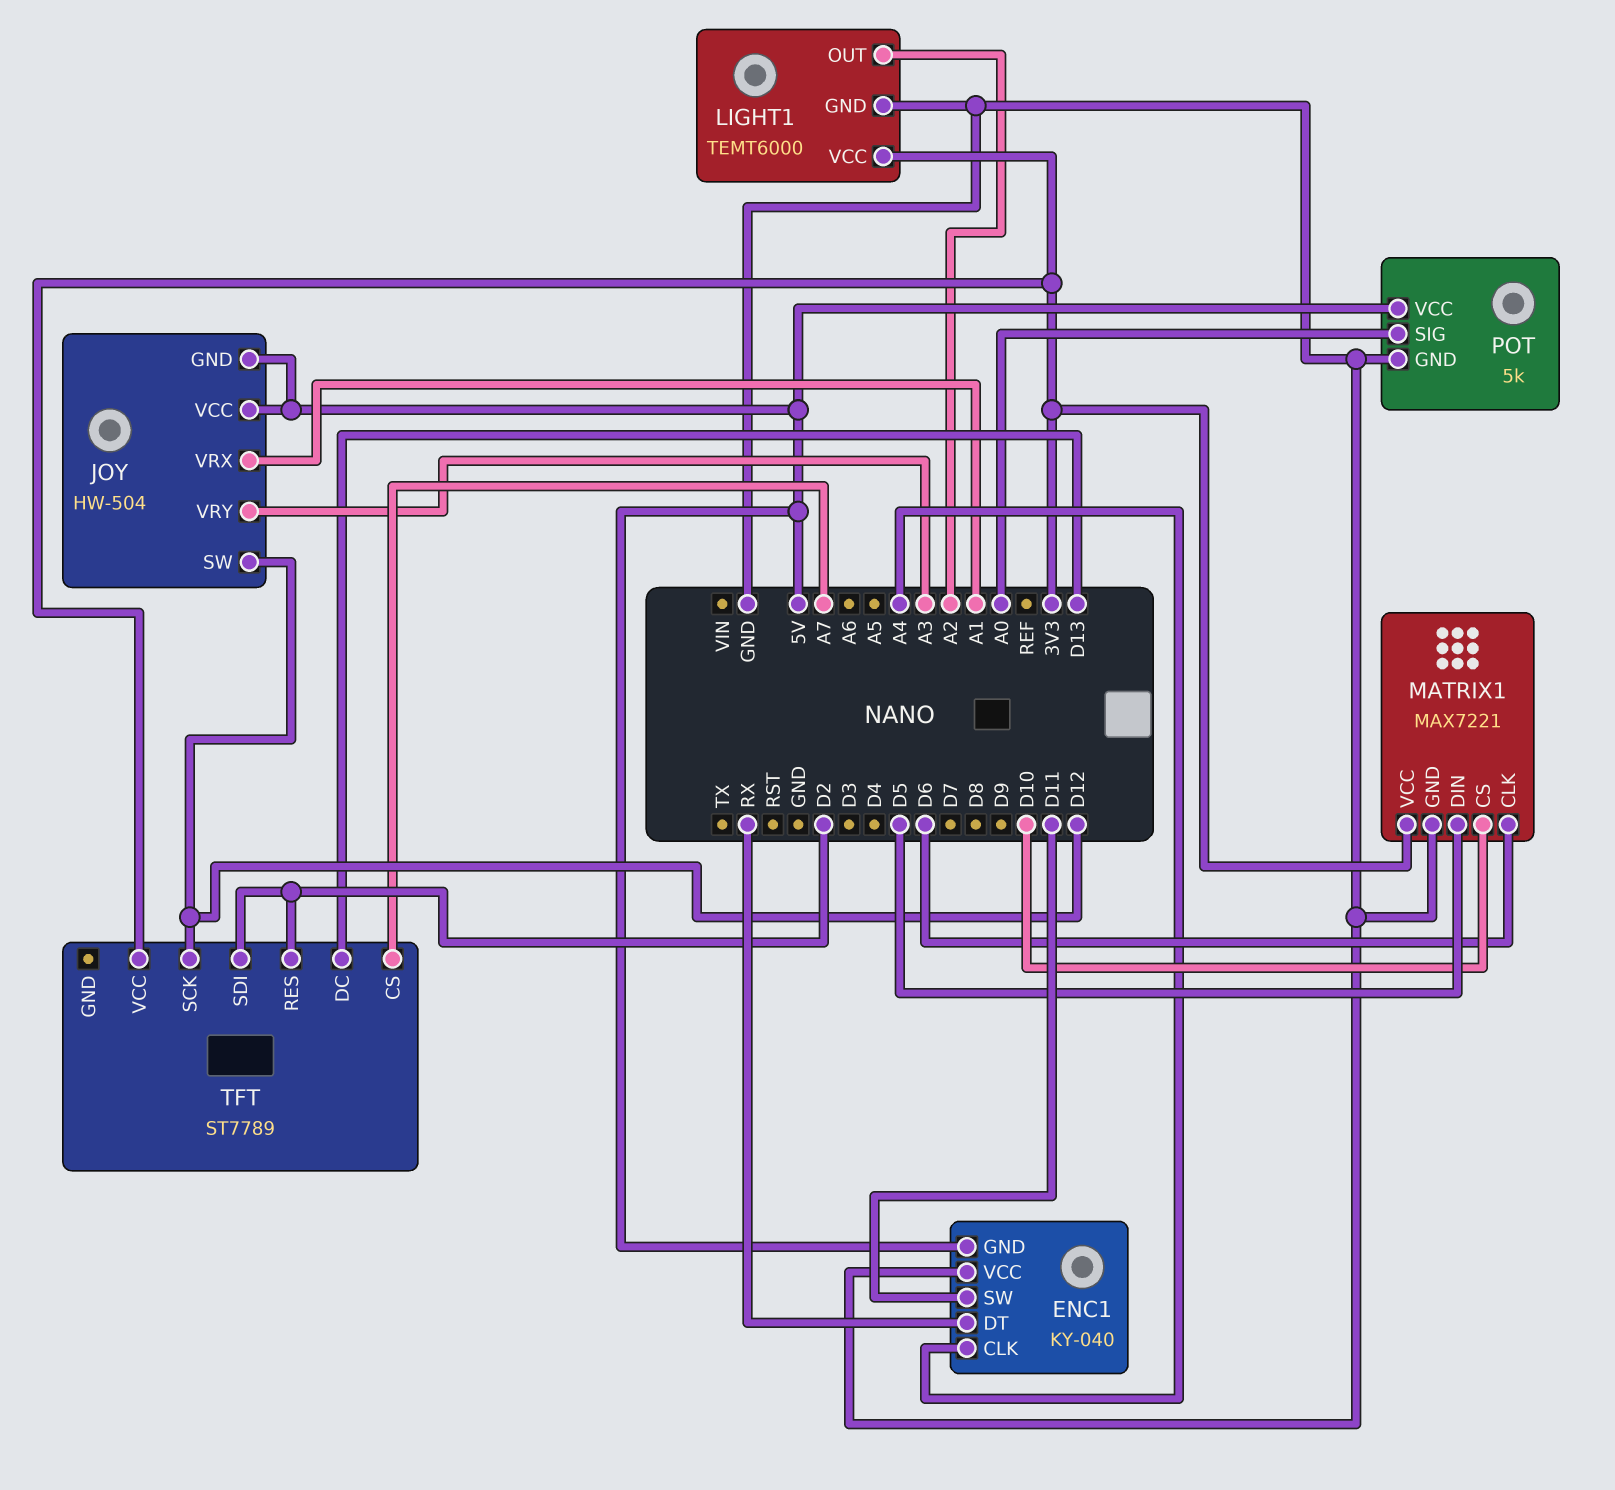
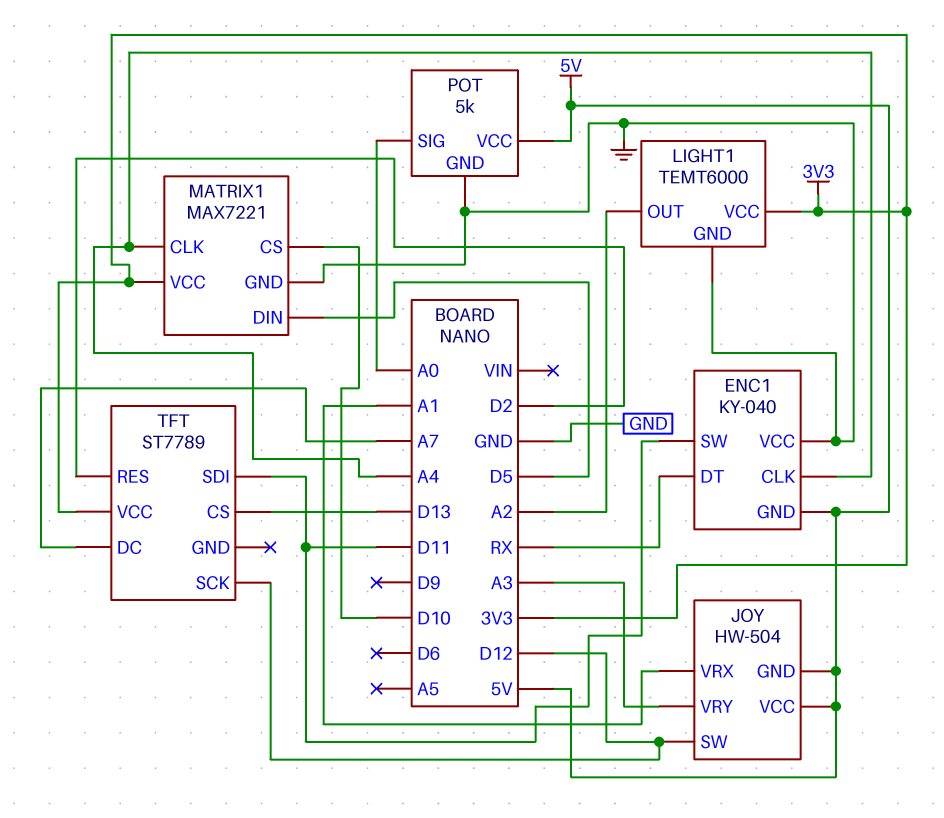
MATRIX1 pin CLK: D6 -> A4
TFT pin CS: A7 -> D13
TFT pin DC: D13 -> A7
TFT pin SDI: D2 -> D11

